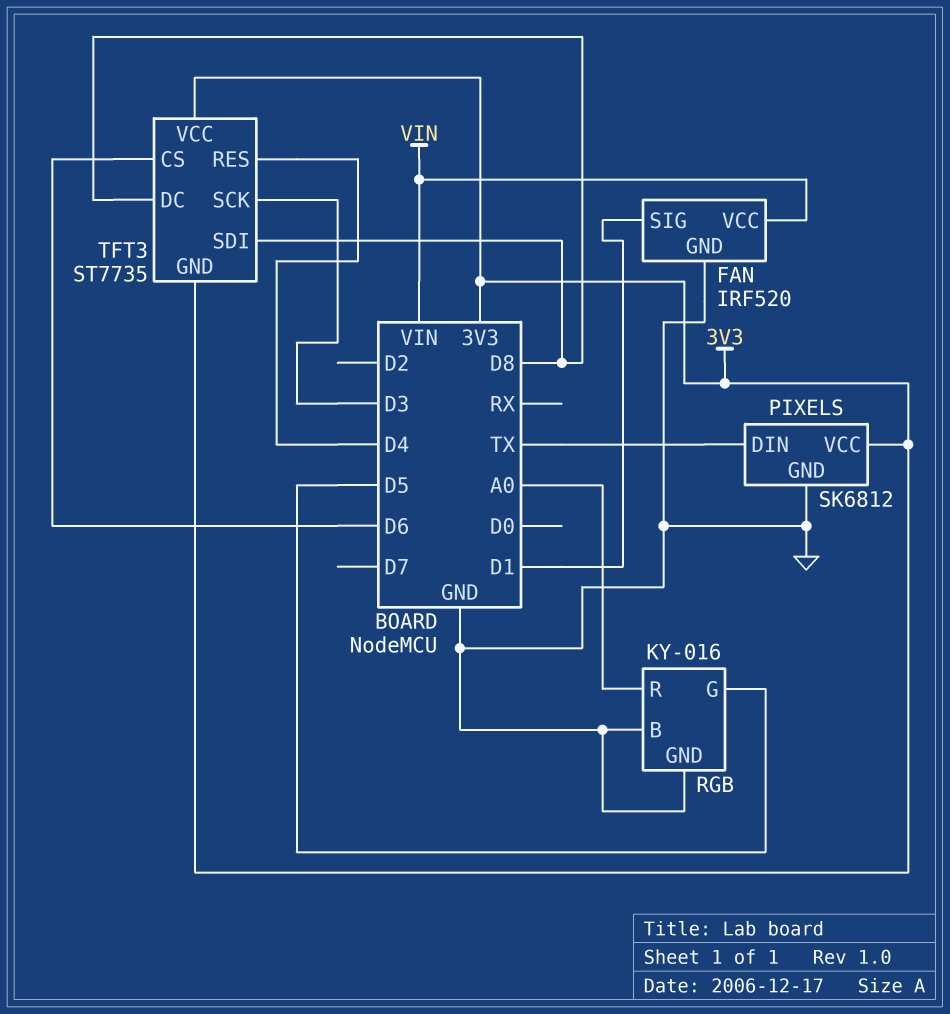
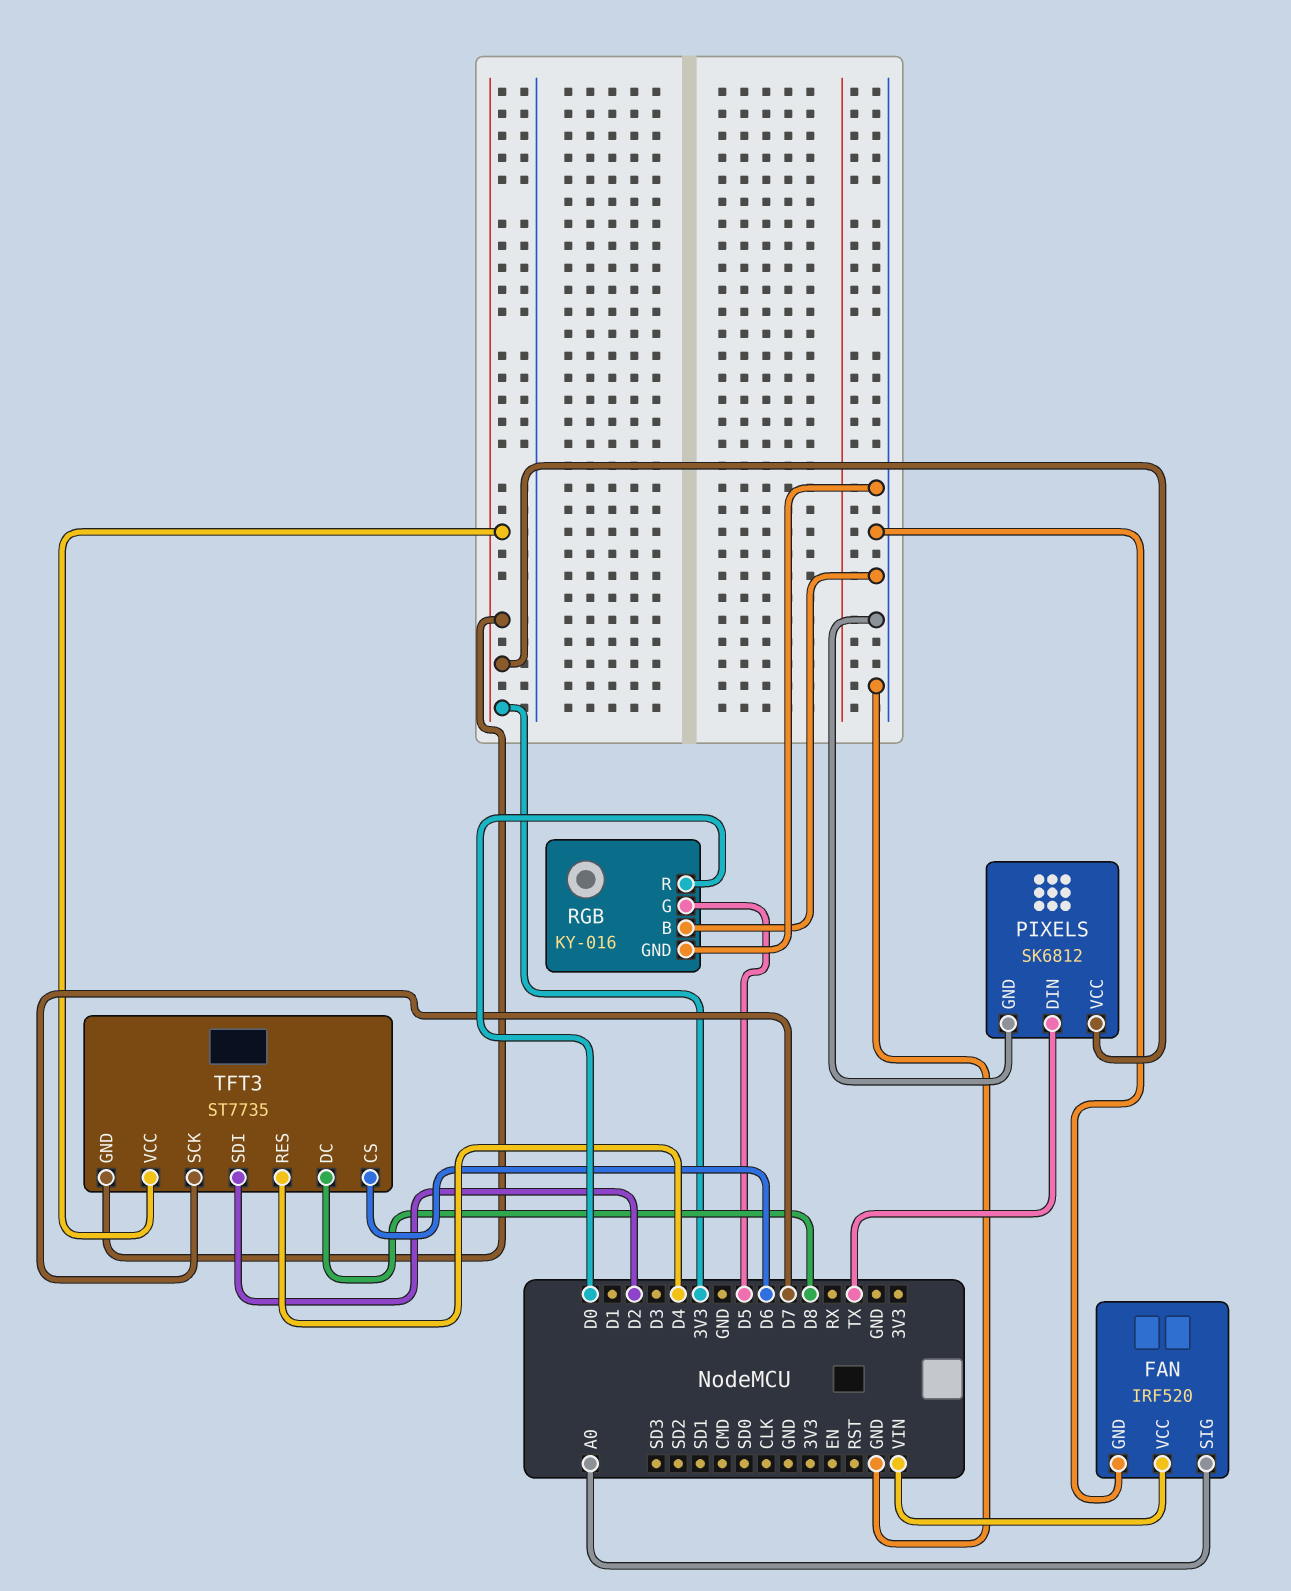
FAN pin SIG: D1 -> A0
RGB pin R: A0 -> D0
TFT3 pin SCK: D3 -> D7
TFT3 pin SDI: D8 -> D2

